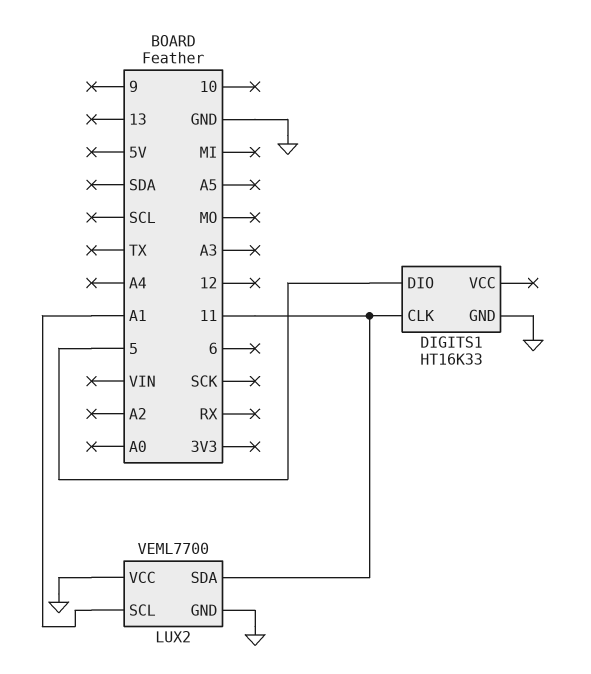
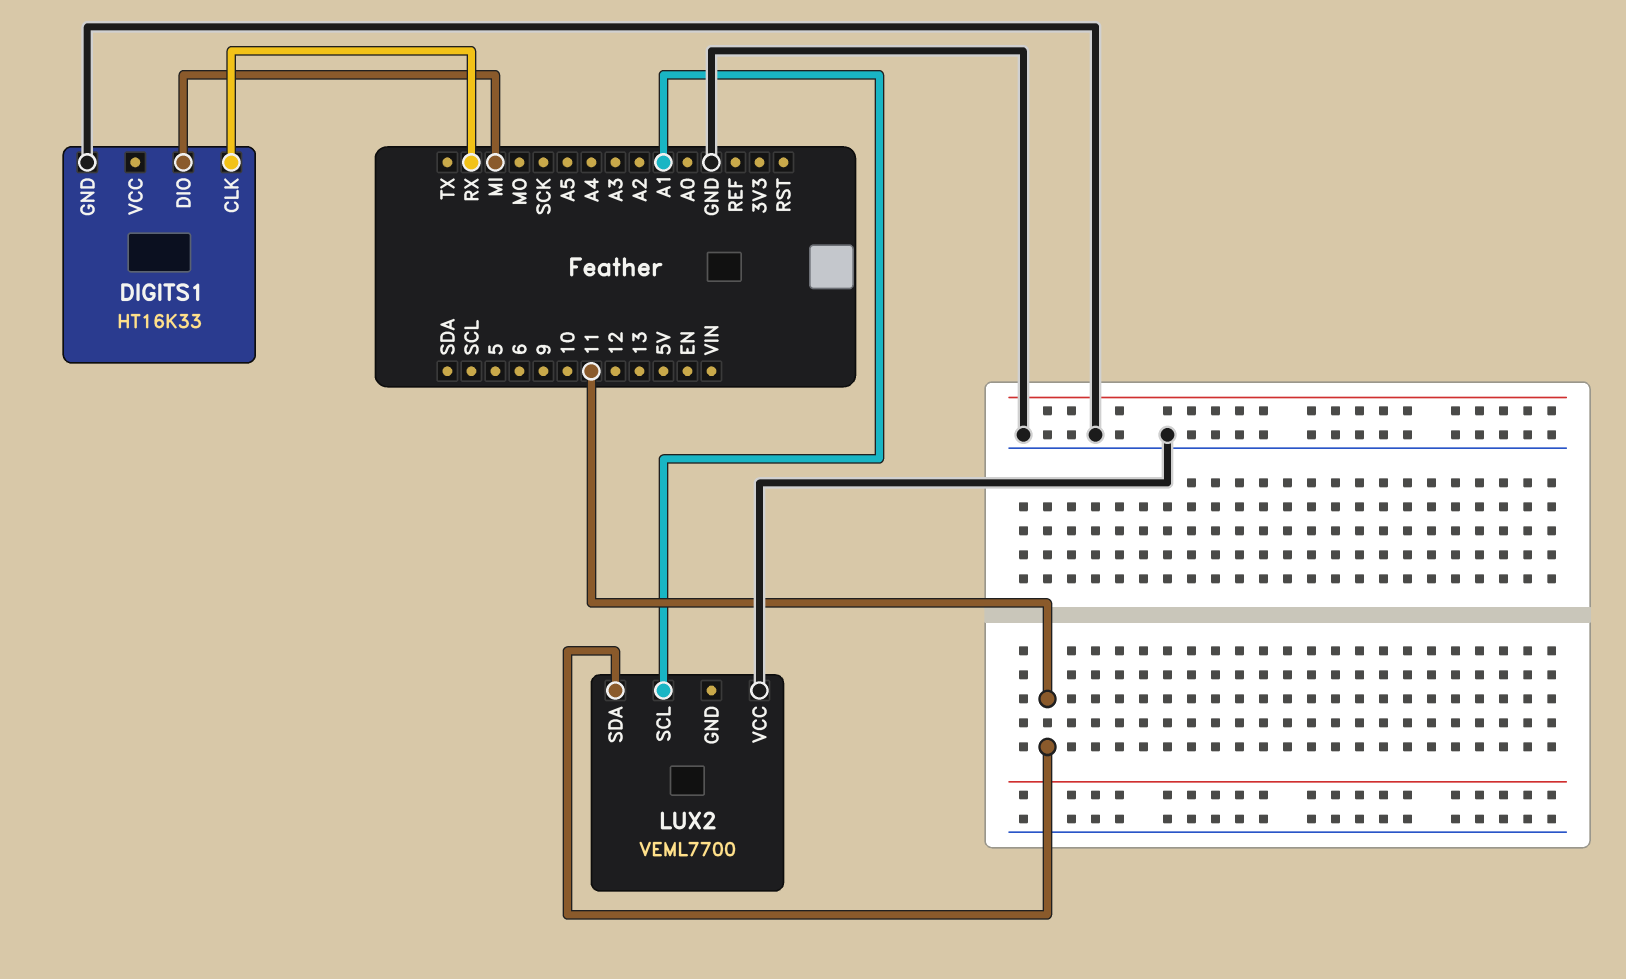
DIGITS1 pin CLK: 11 -> RX
DIGITS1 pin DIO: 5 -> MI
LUX2 pin GND: GND -> none

